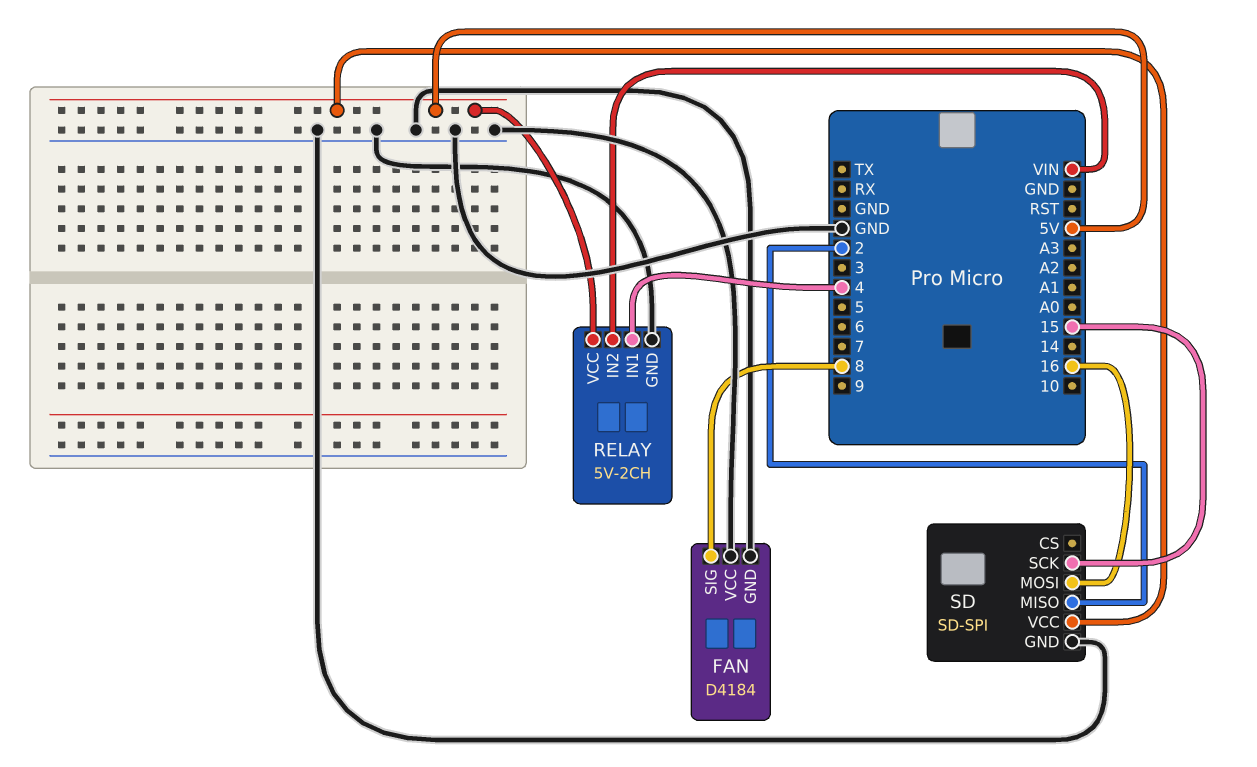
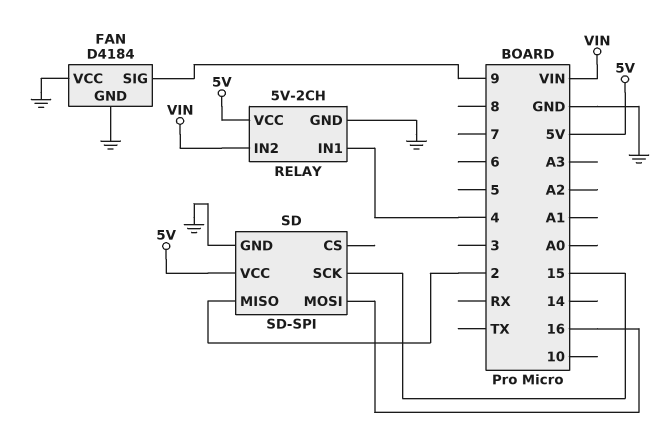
FAN pin SIG: 8 -> 9

